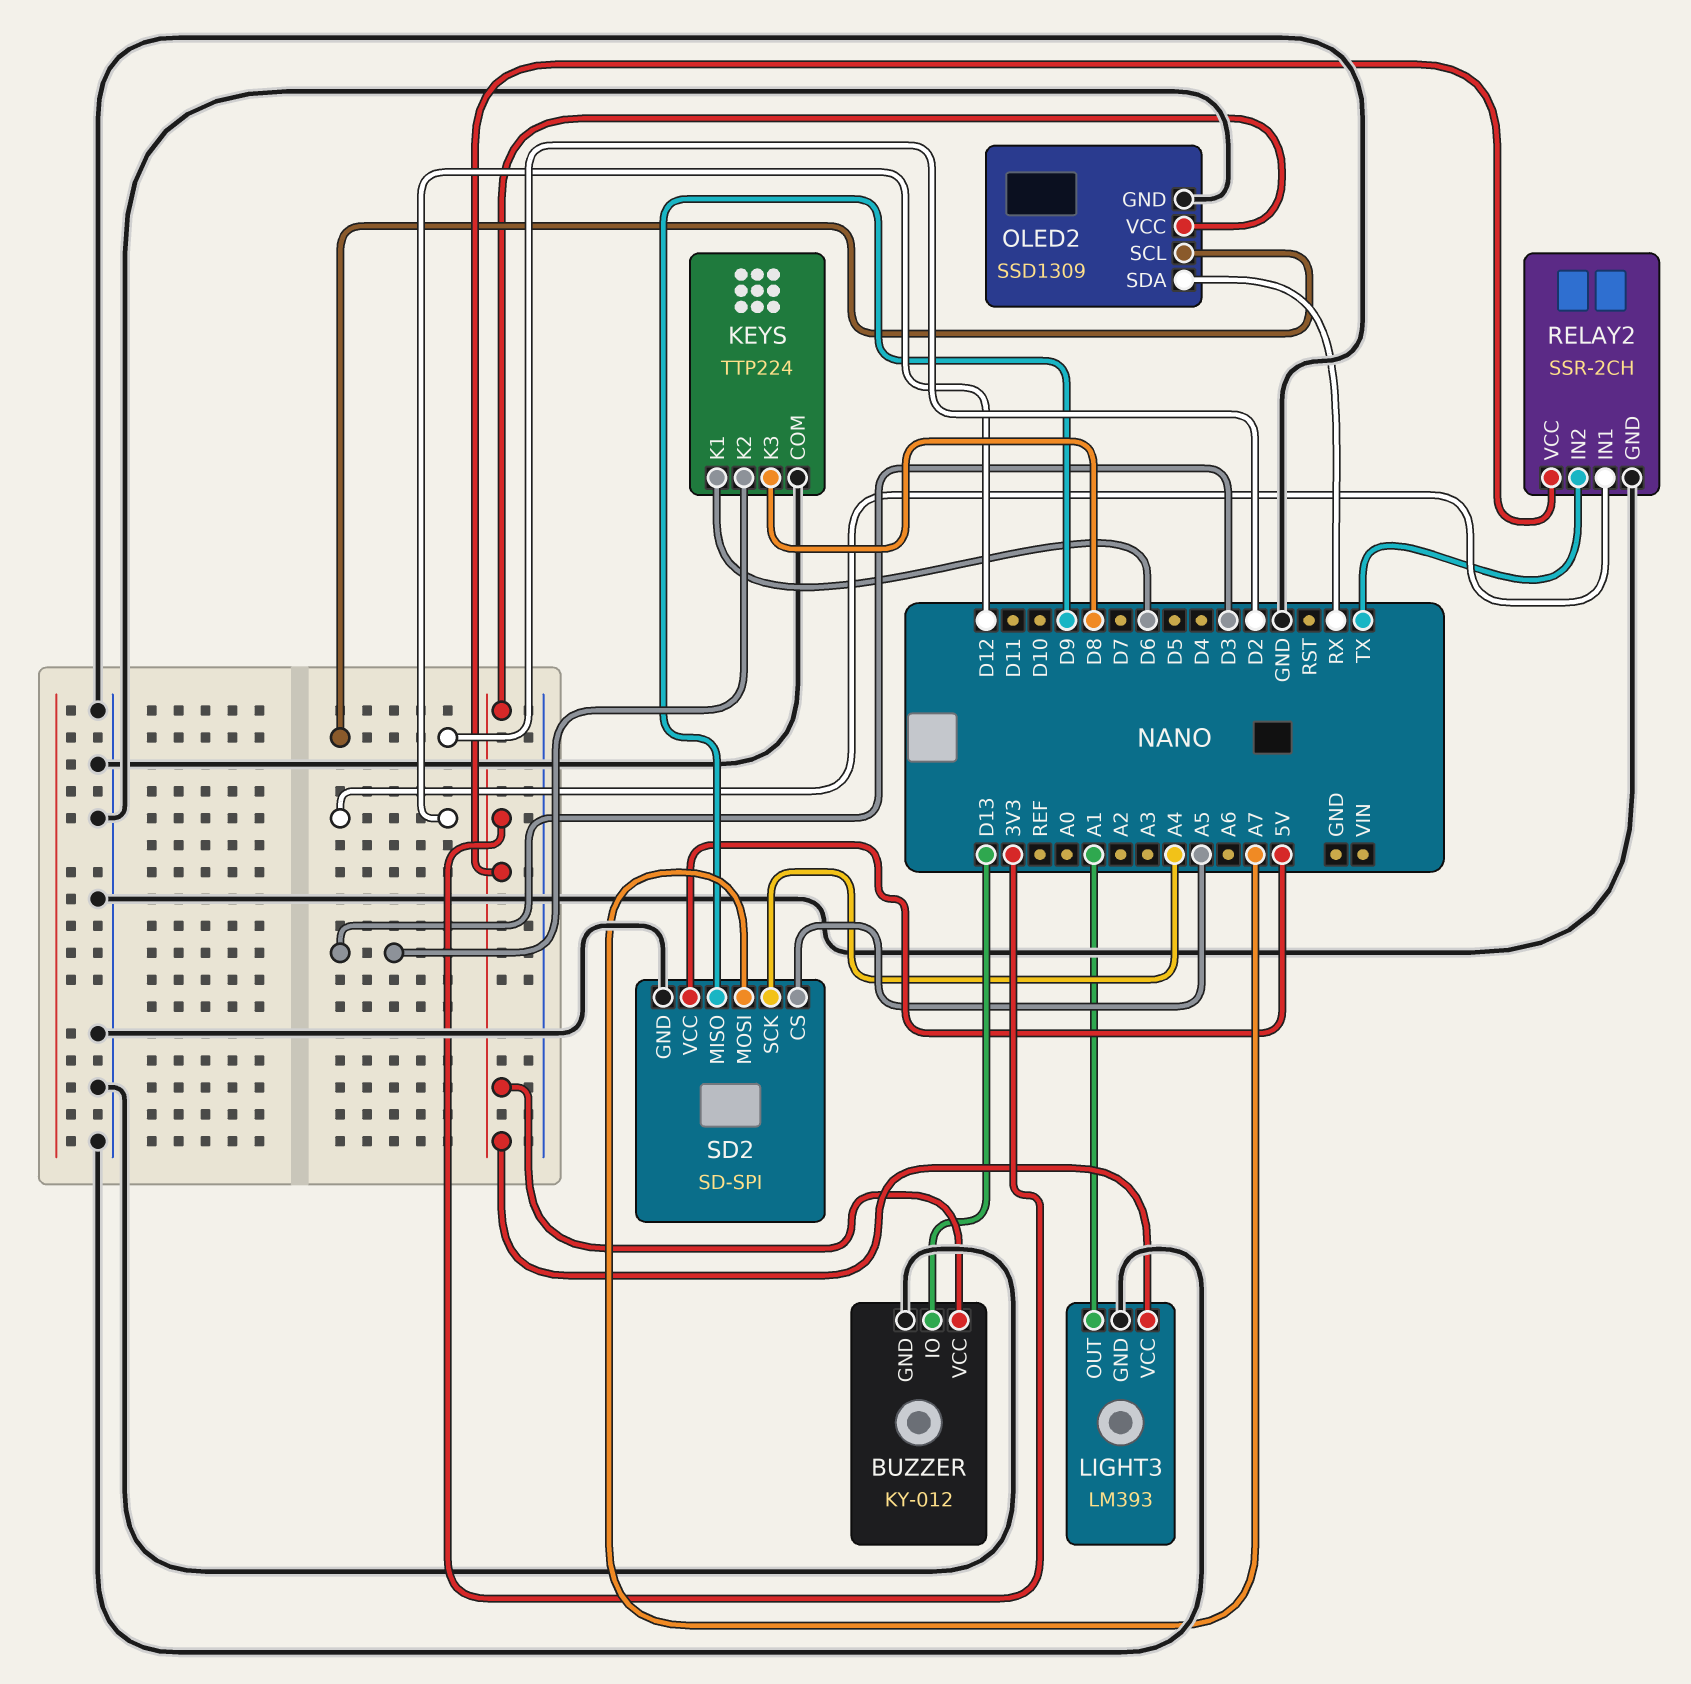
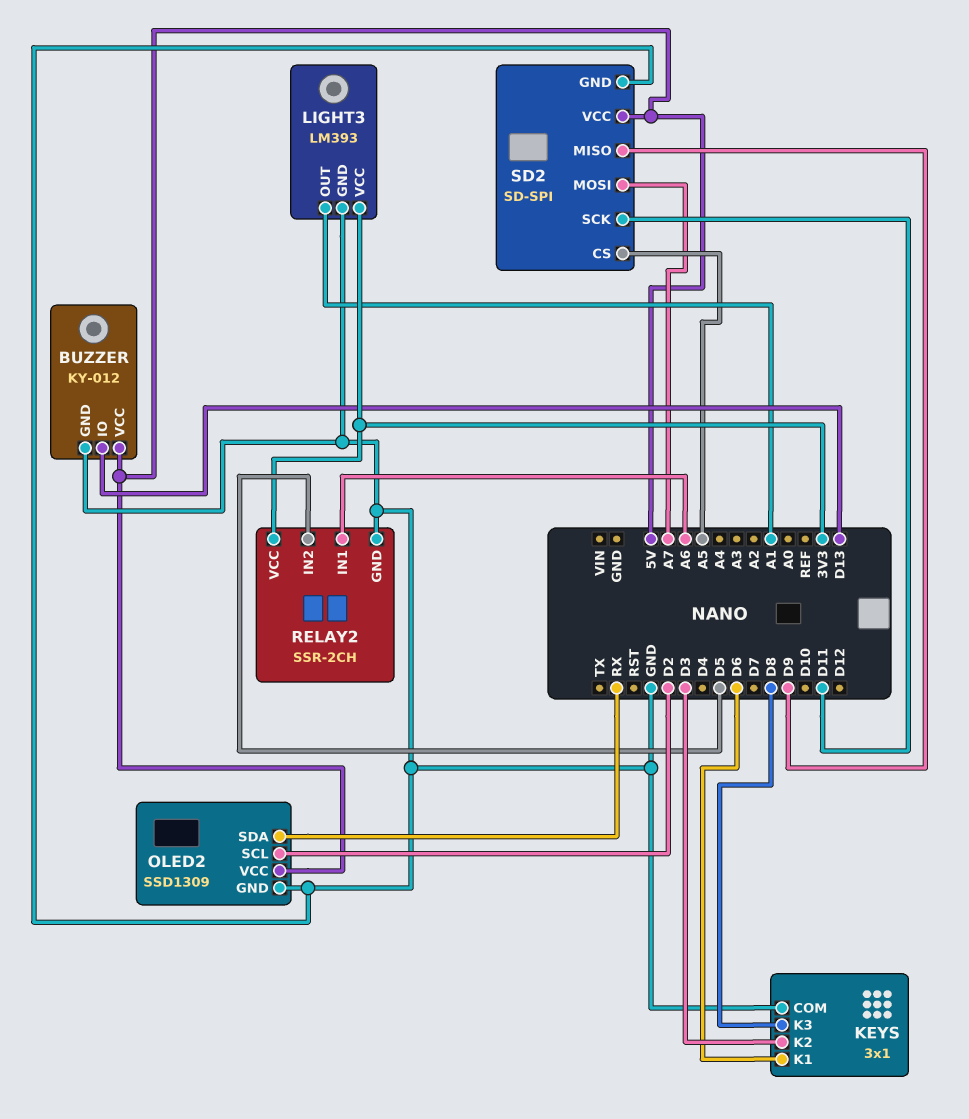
BUZZER pin VCC: 3V3 -> 5V
KEYS: TTP224 -> 3x1
OLED2 pin VCC: 3V3 -> 5V
RELAY2 pin IN1: D12 -> A6
RELAY2 pin IN2: TX -> D5
SD2 pin SCK: A4 -> D11

